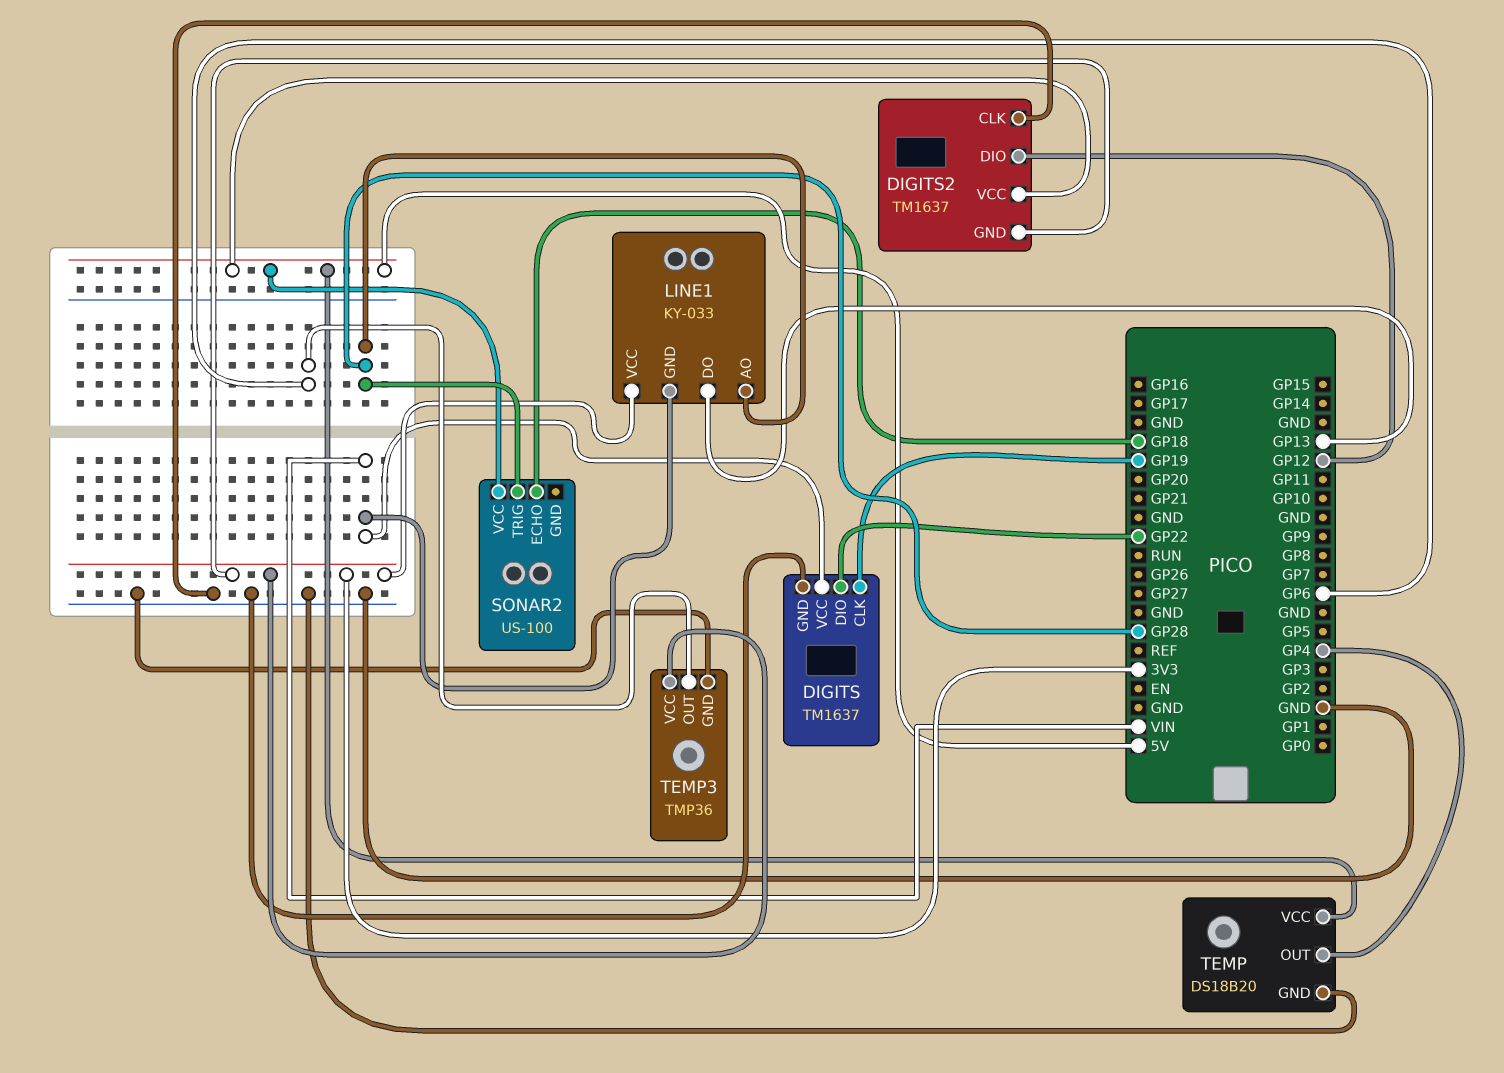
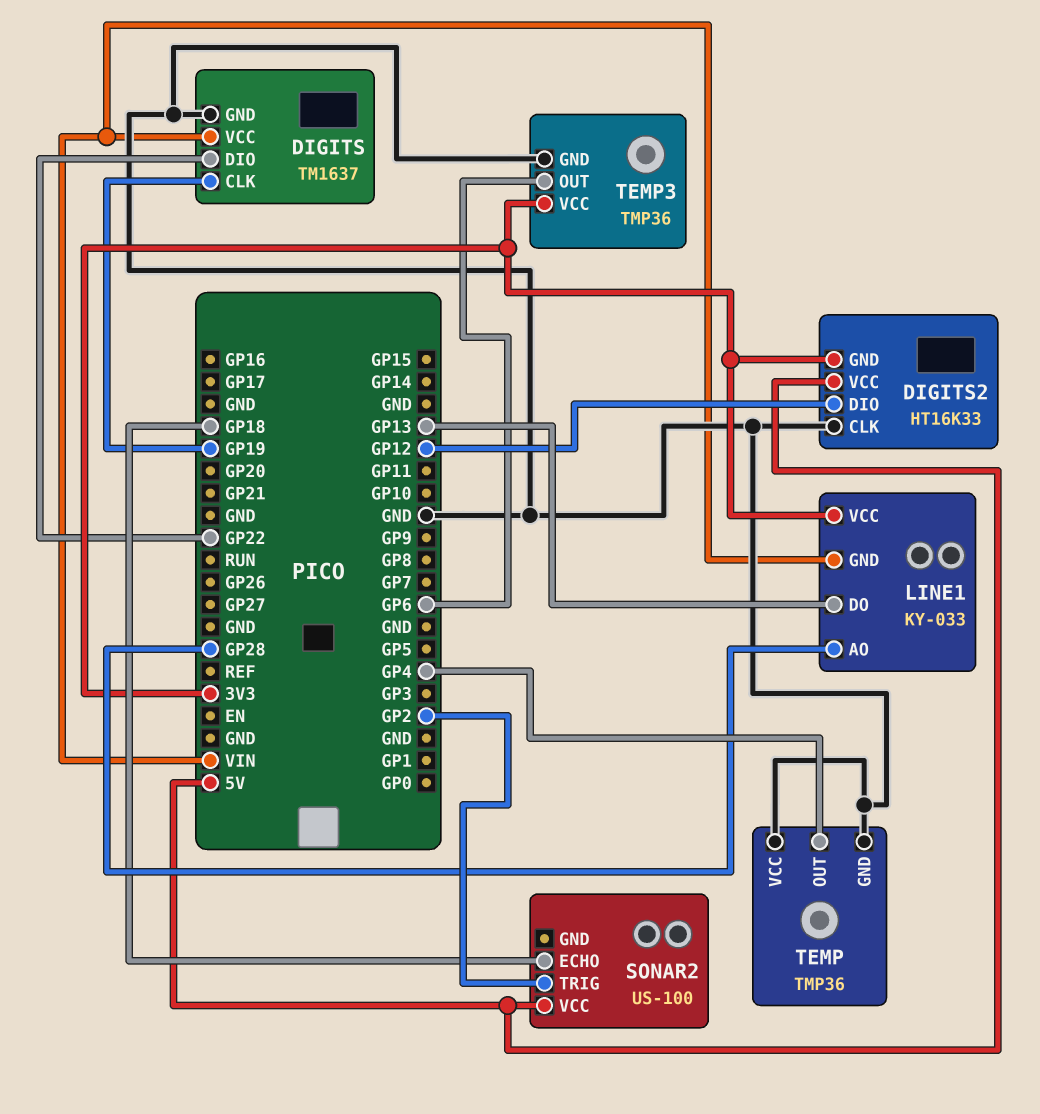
DIGITS2: TM1637 -> HT16K33
SONAR2 pin TRIG: GP28 -> GP2
TEMP: DS18B20 -> TMP36
TEMP pin VCC: 5V -> GND

